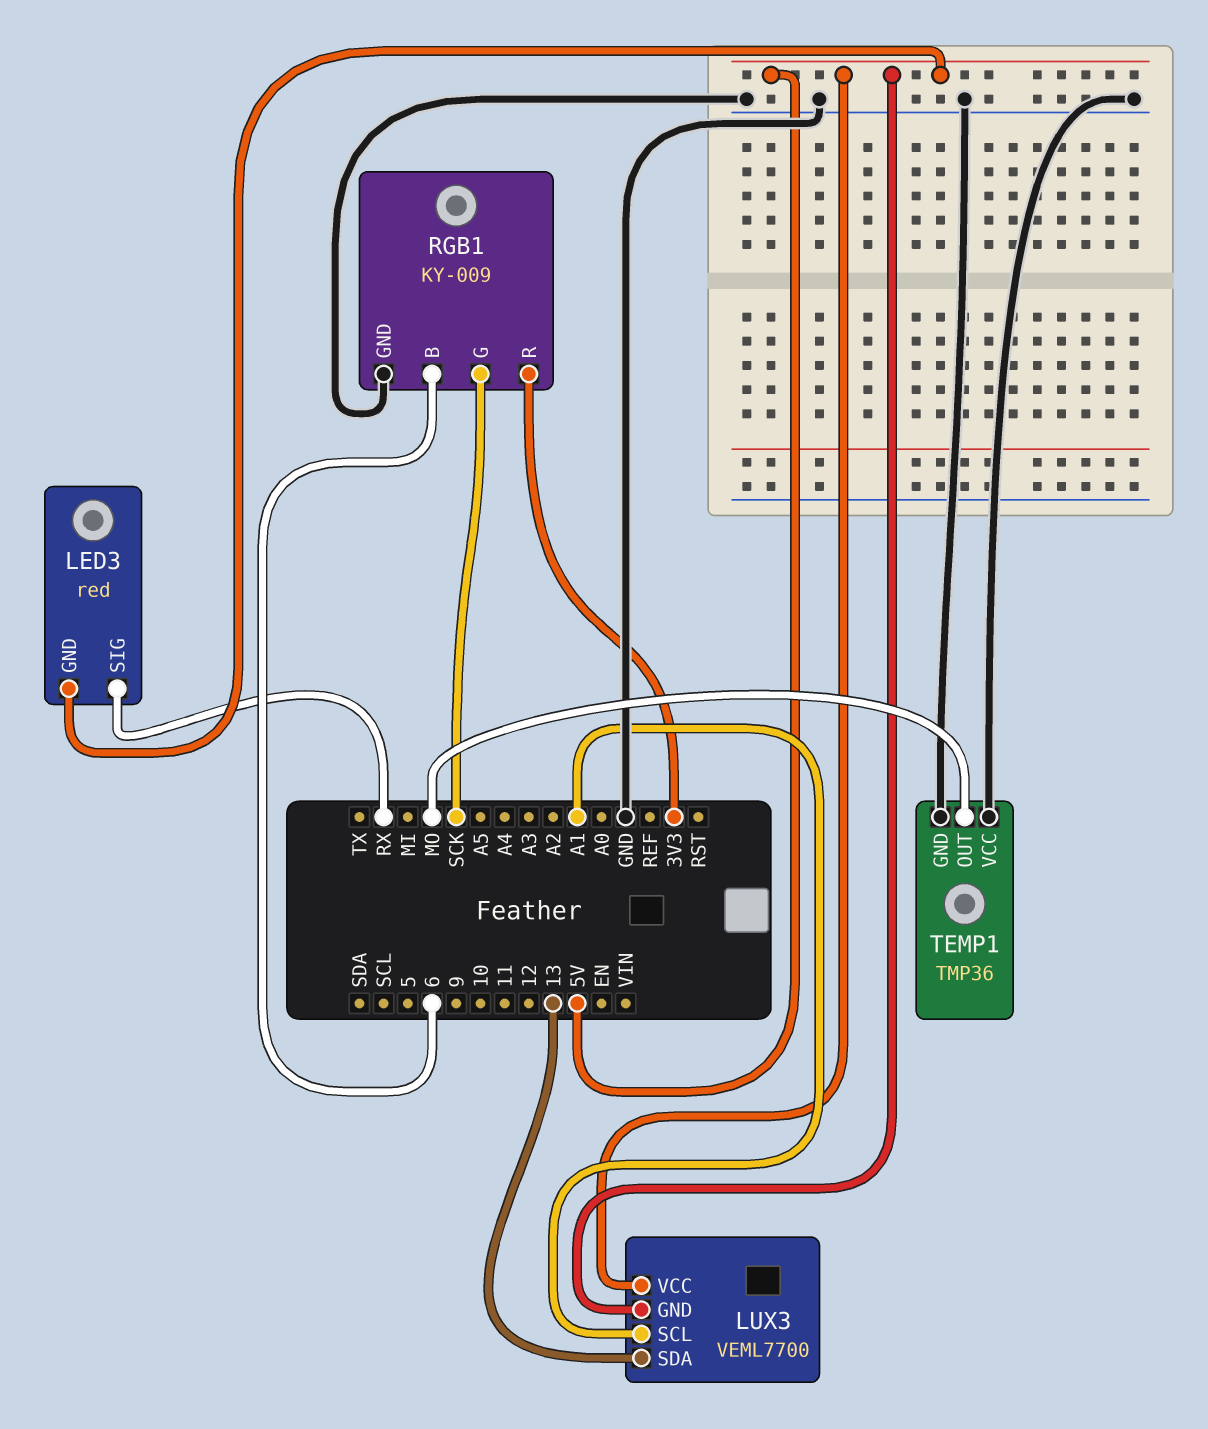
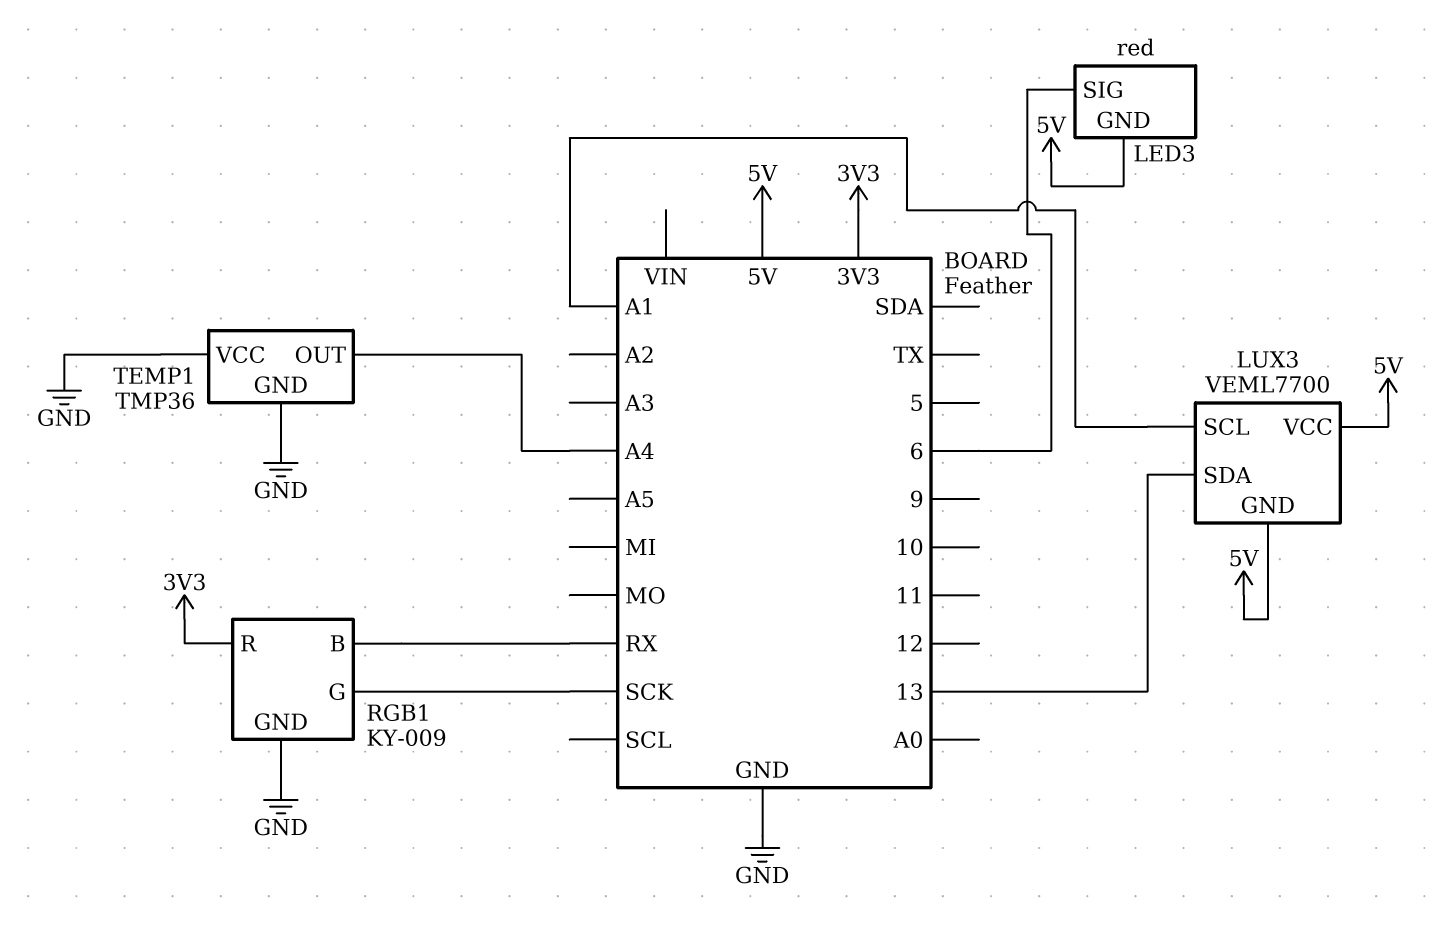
LED3 pin SIG: RX -> 6
RGB1 pin B: 6 -> RX
TEMP1 pin OUT: MO -> A4

